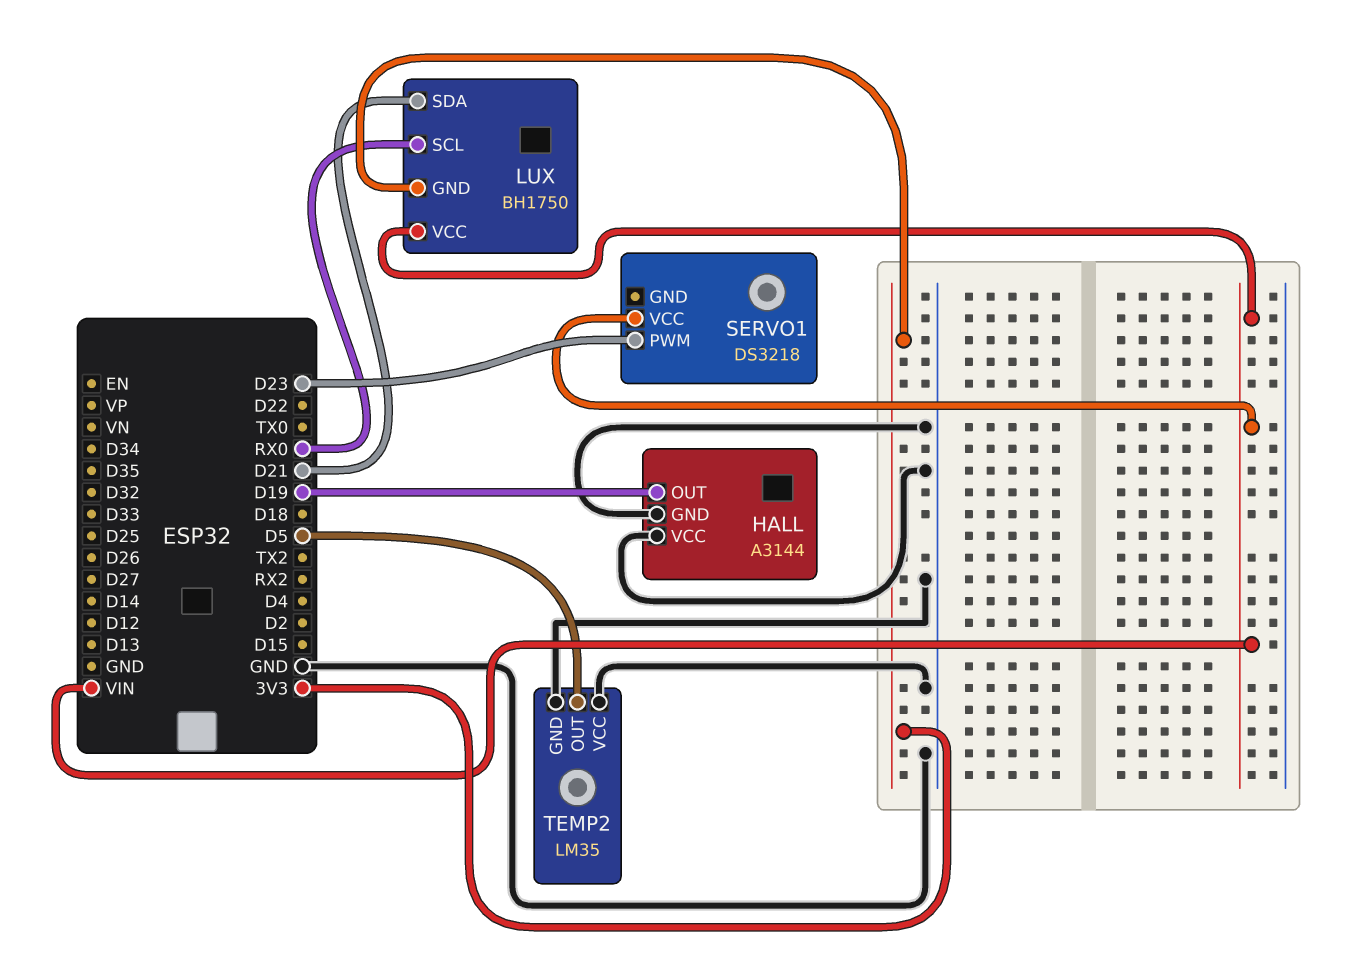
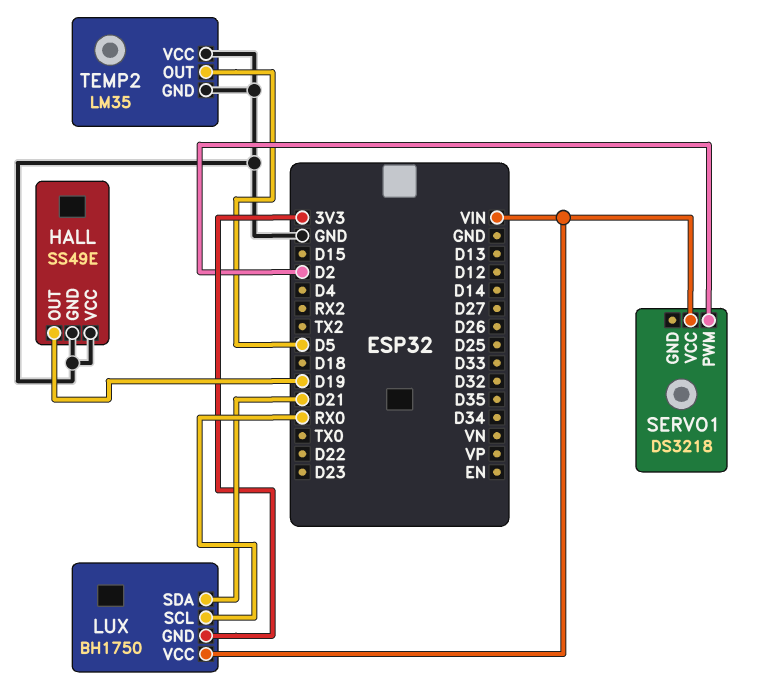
HALL: A3144 -> SS49E
SERVO1 pin PWM: D23 -> D2

